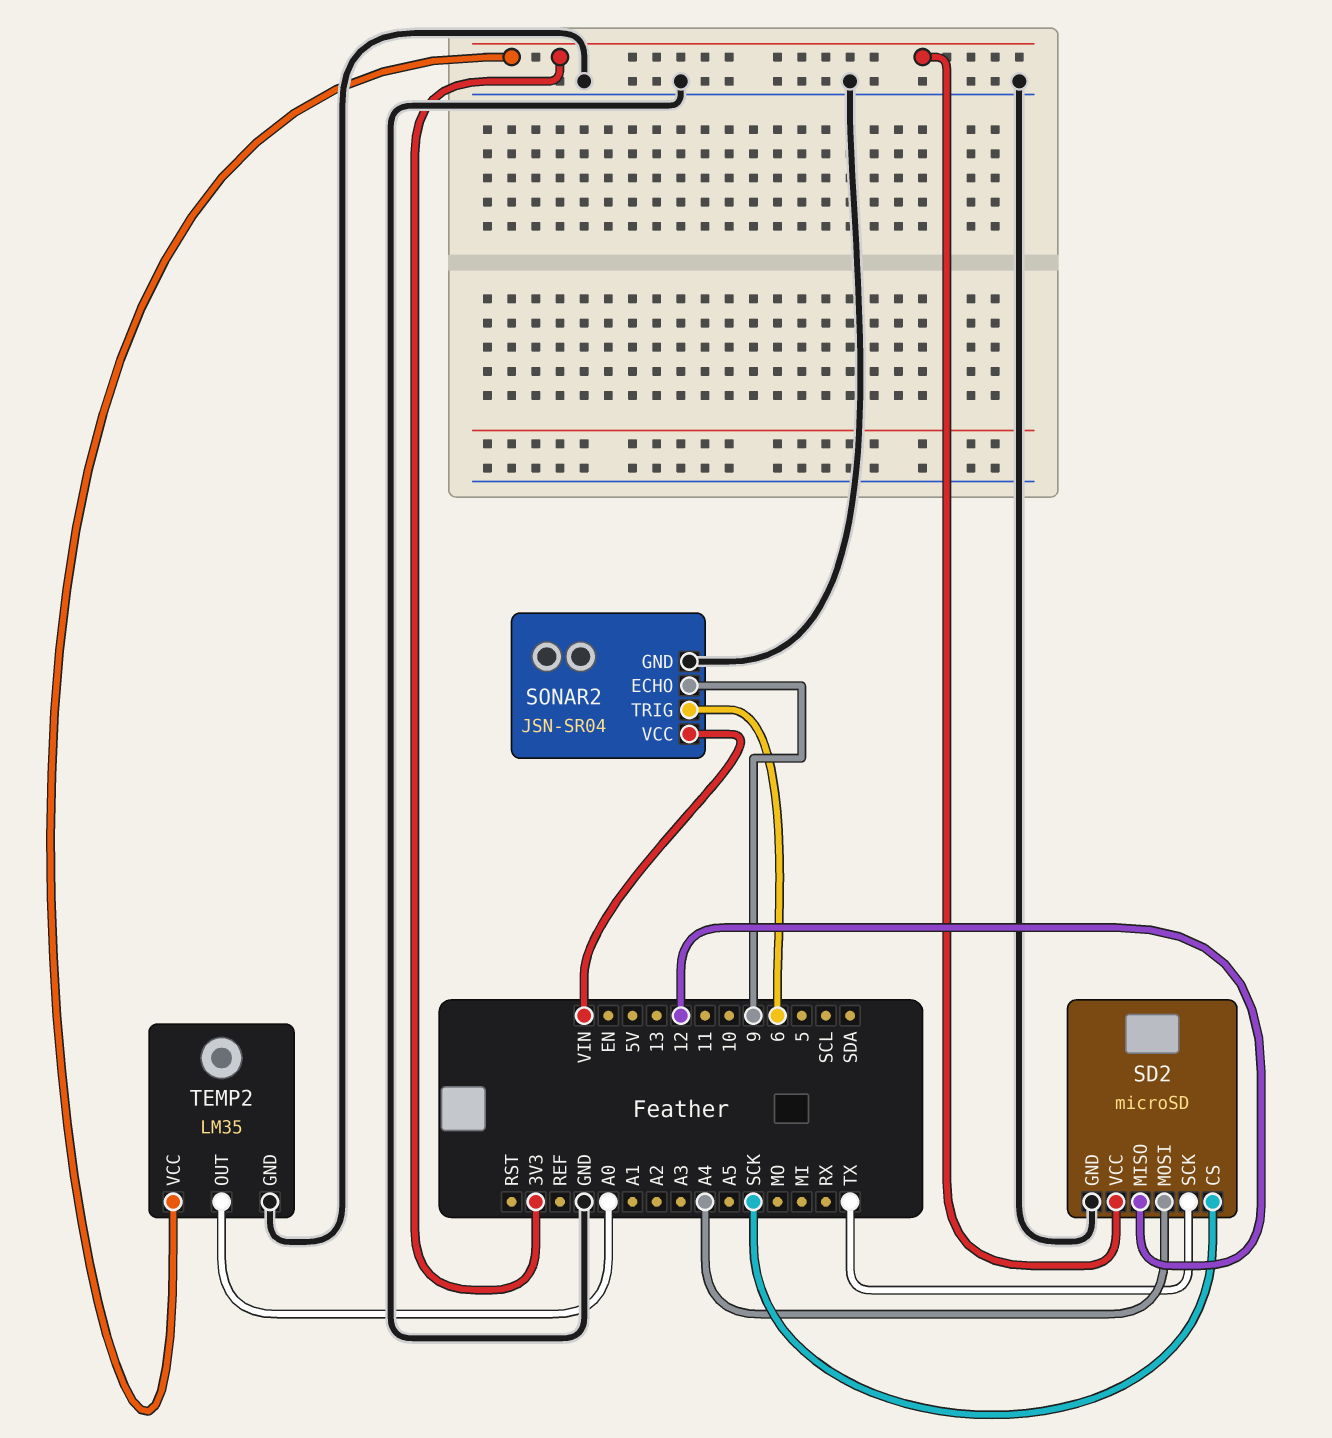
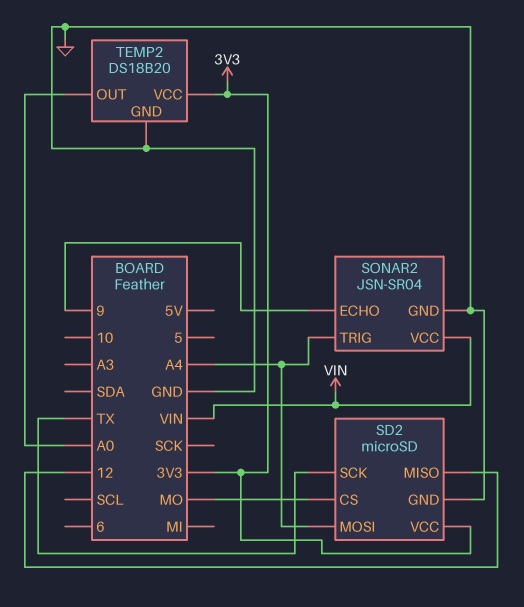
SD2 pin CS: SCK -> MO
SONAR2 pin TRIG: 6 -> A4
TEMP2: LM35 -> DS18B20

